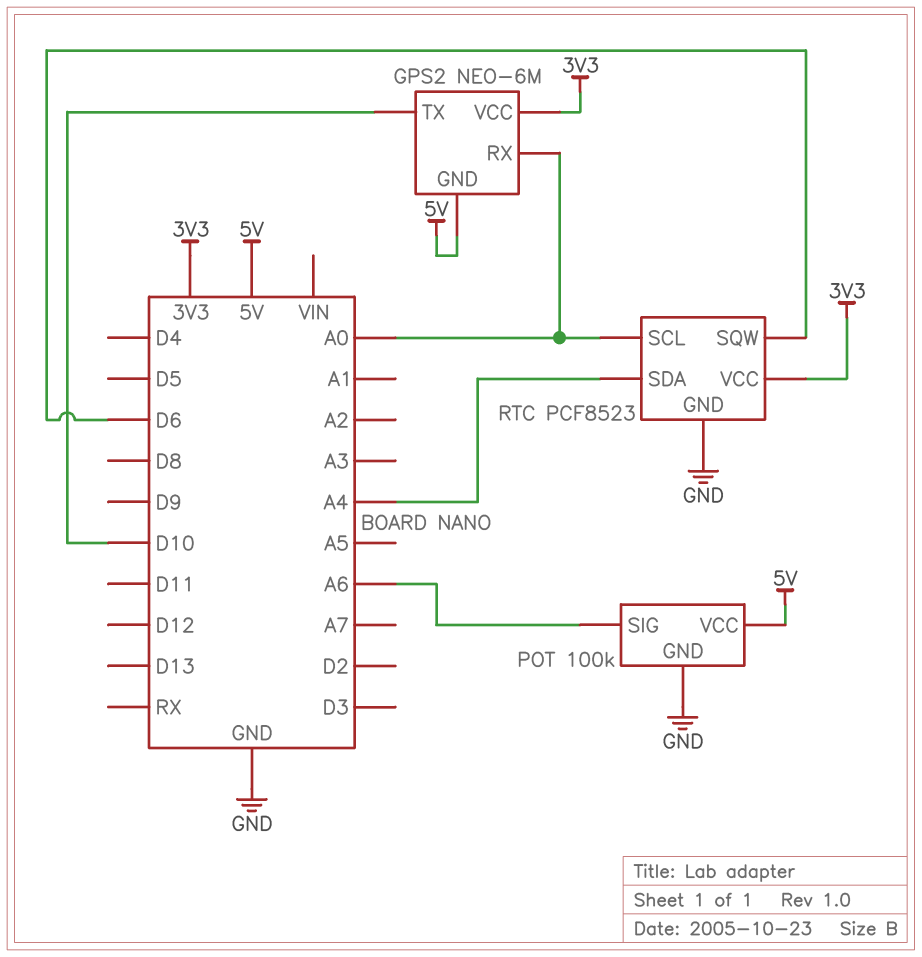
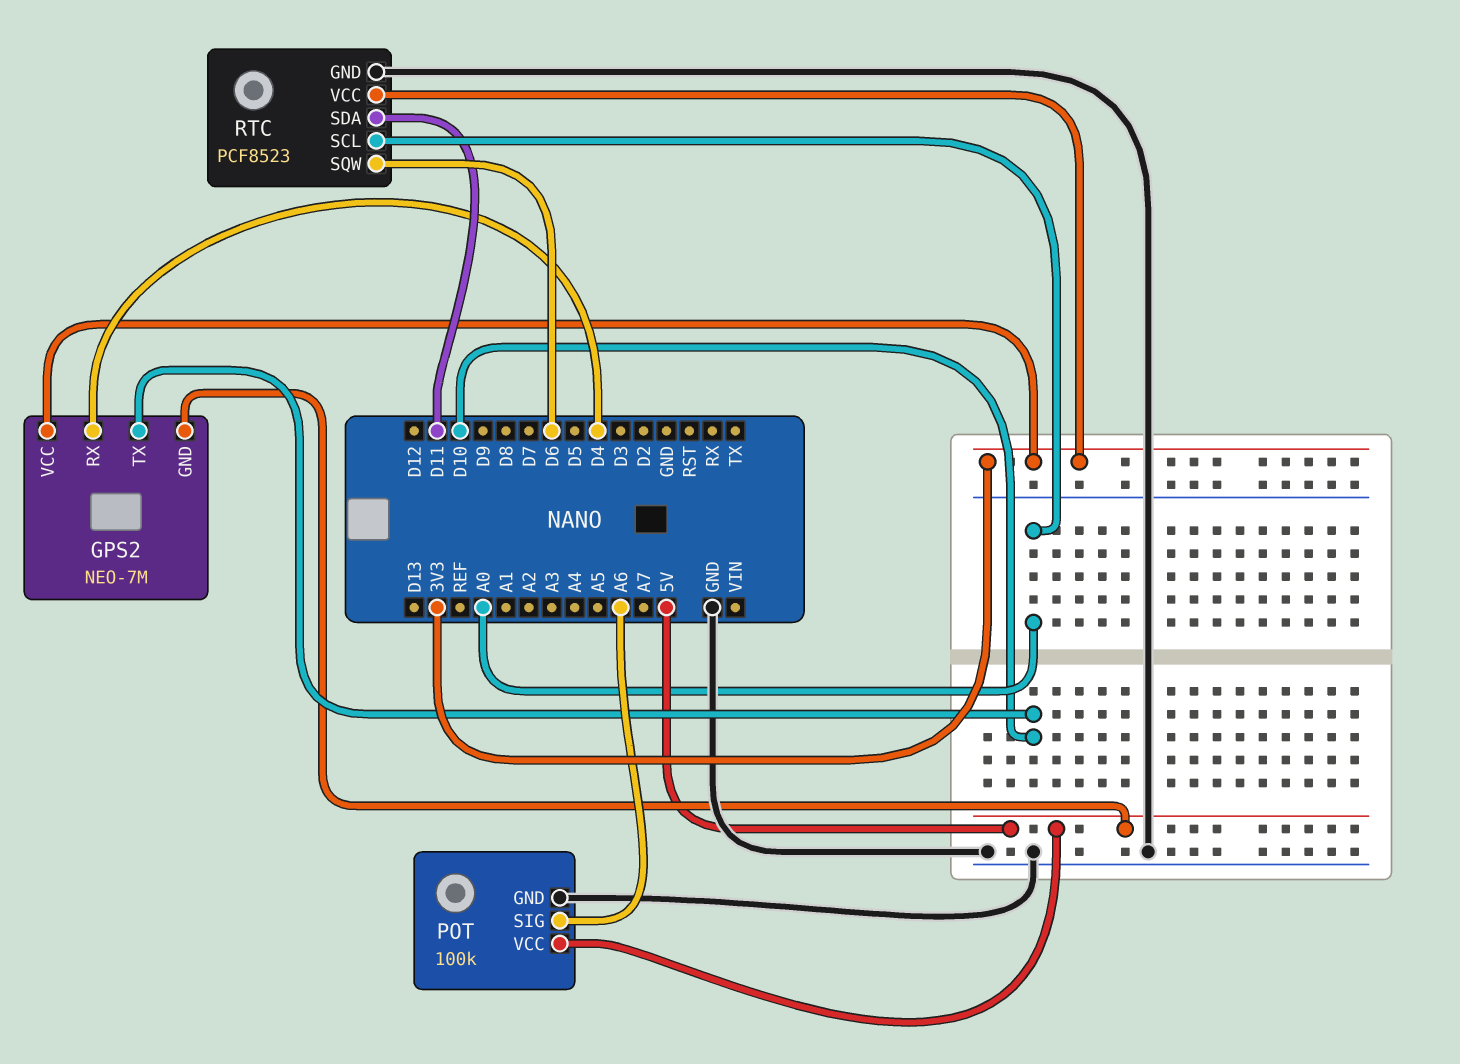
GPS2: NEO-6M -> NEO-7M
GPS2 pin RX: A0 -> D4
RTC pin SDA: A4 -> D11

